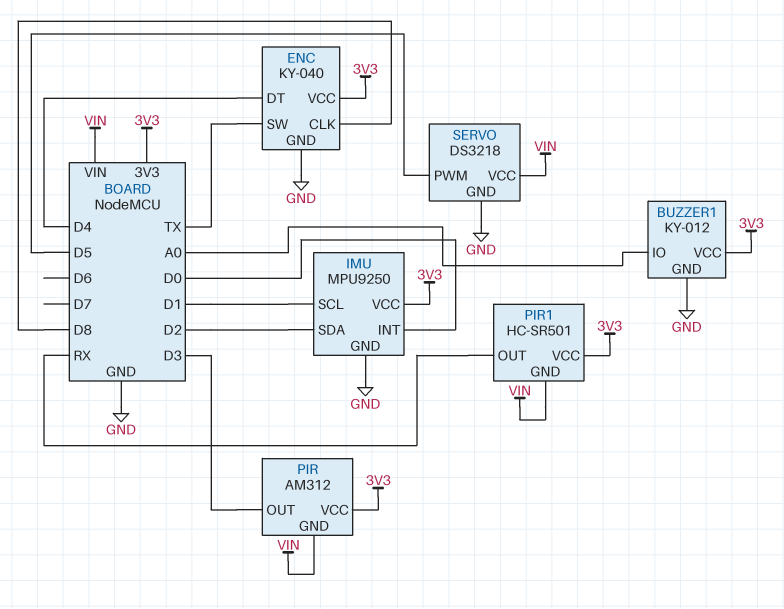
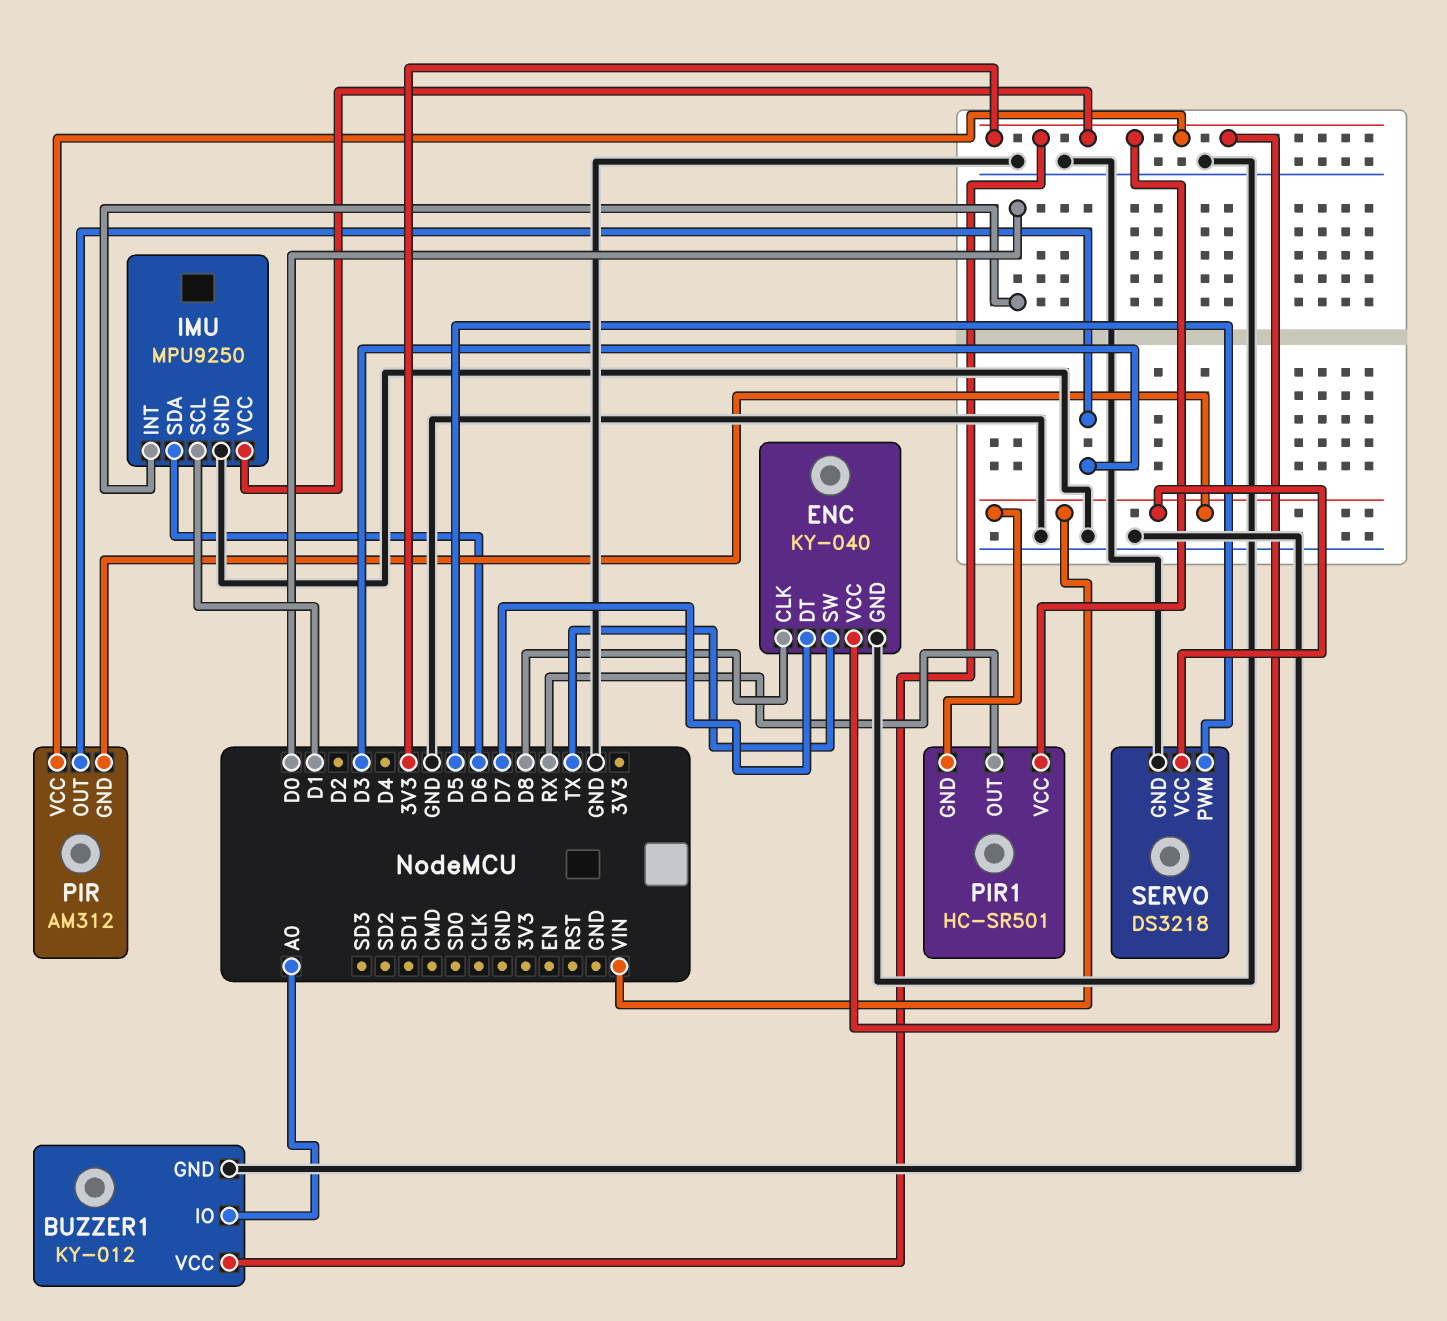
ENC pin DT: D4 -> D7
IMU pin SDA: D2 -> D6

